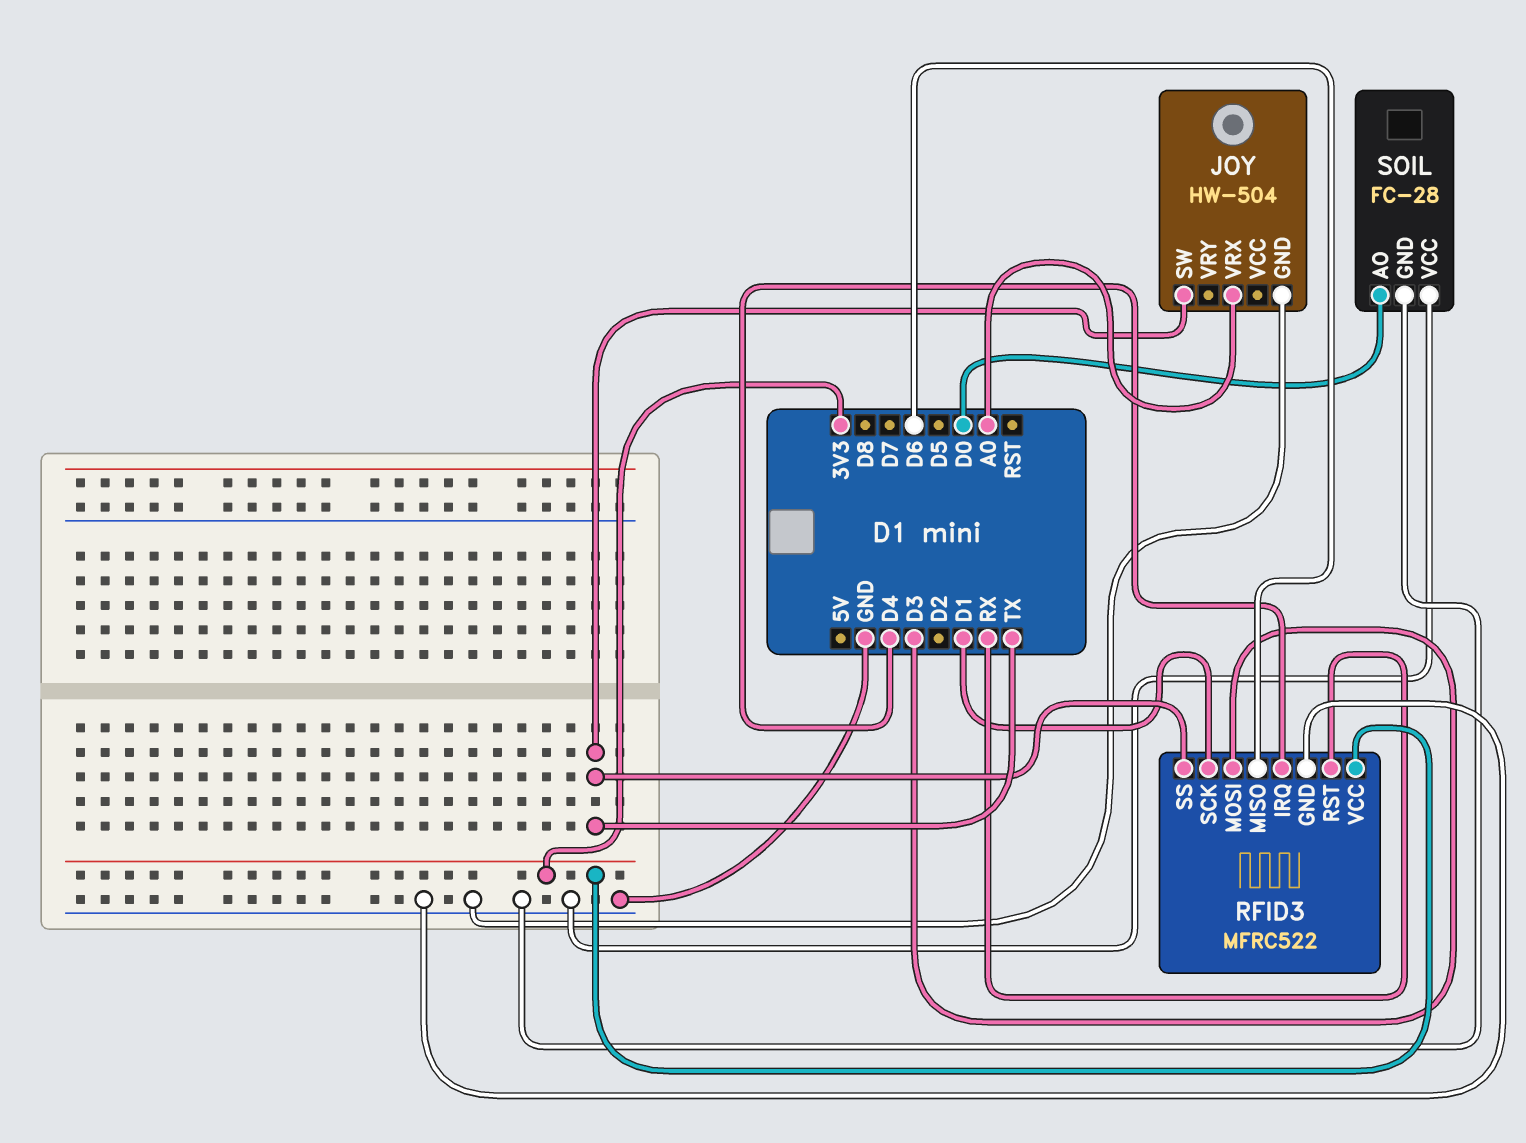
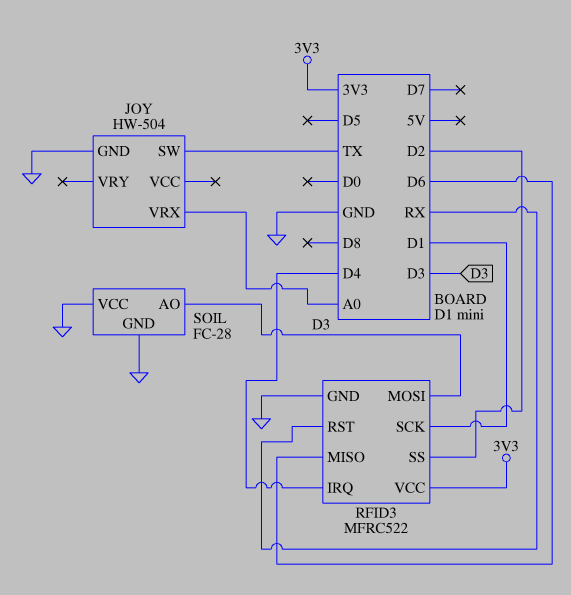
RFID3 pin SS: TX -> D2
SOIL pin AO: D0 -> D3

